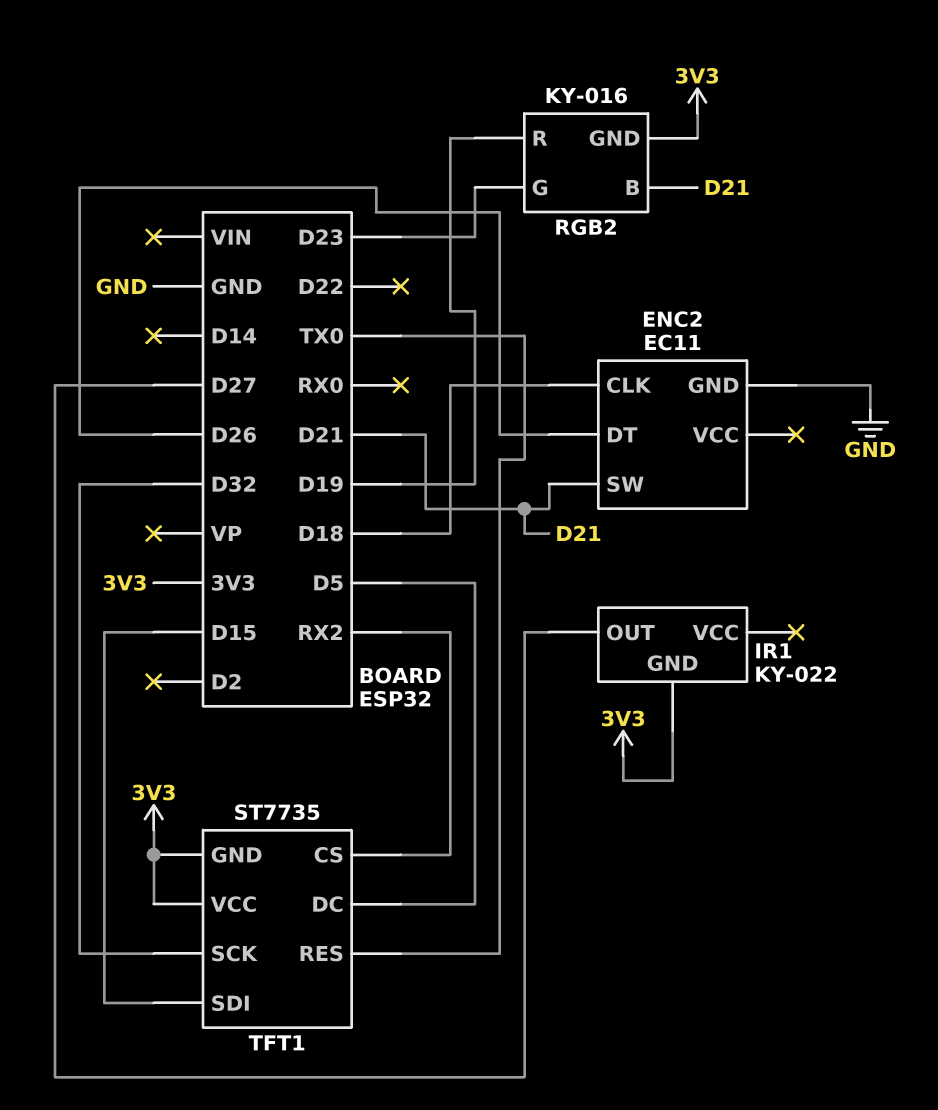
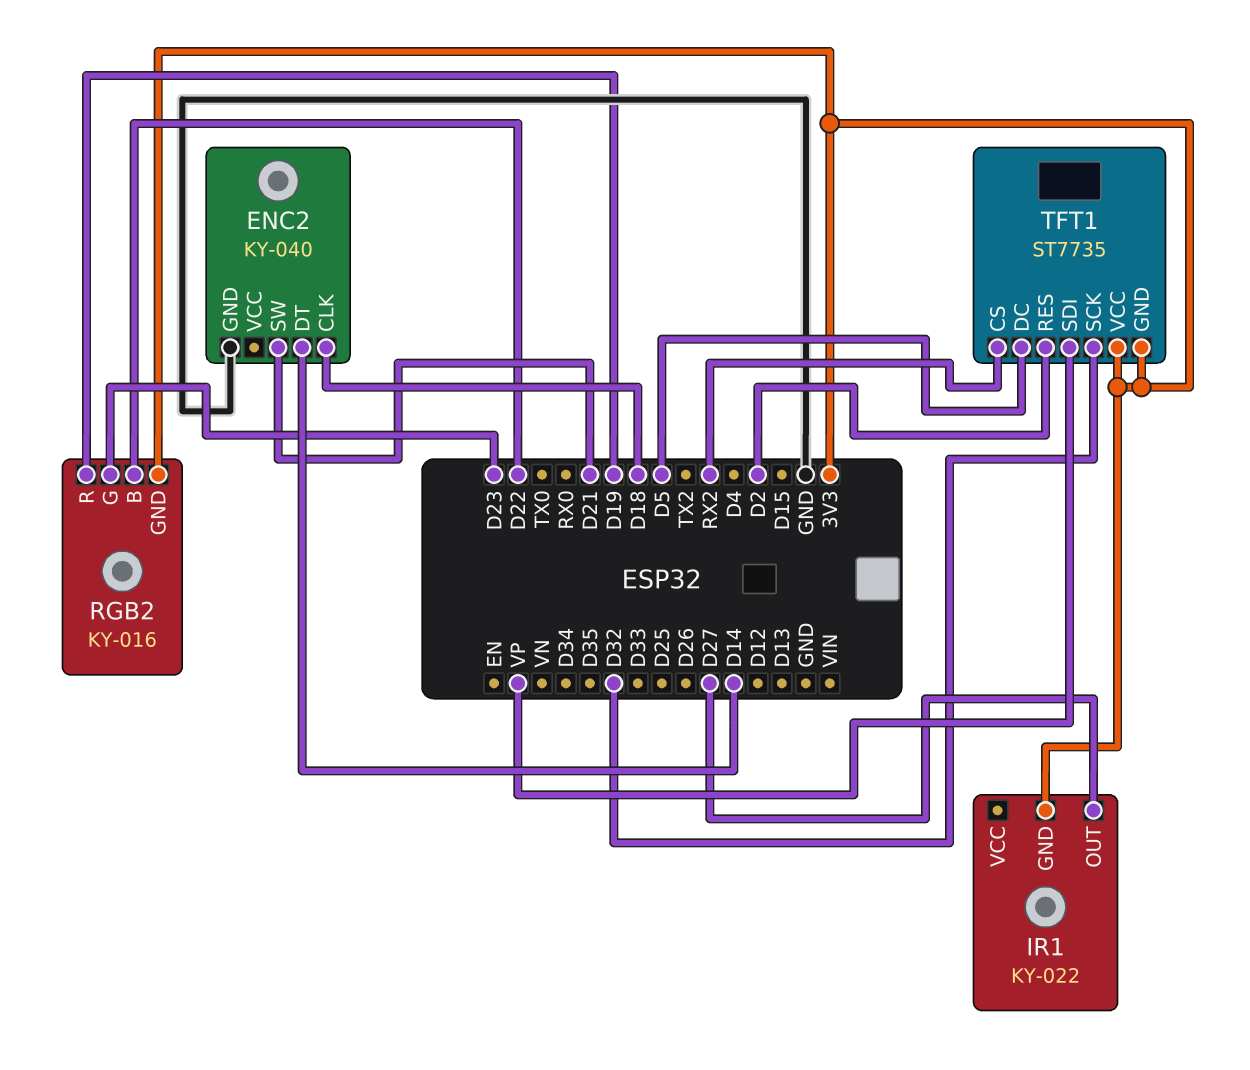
ENC2: EC11 -> KY-040
ENC2 pin DT: D26 -> D14
RGB2 pin B: D21 -> D22
TFT1 pin RES: TX0 -> D2
TFT1 pin SDI: D15 -> VP

